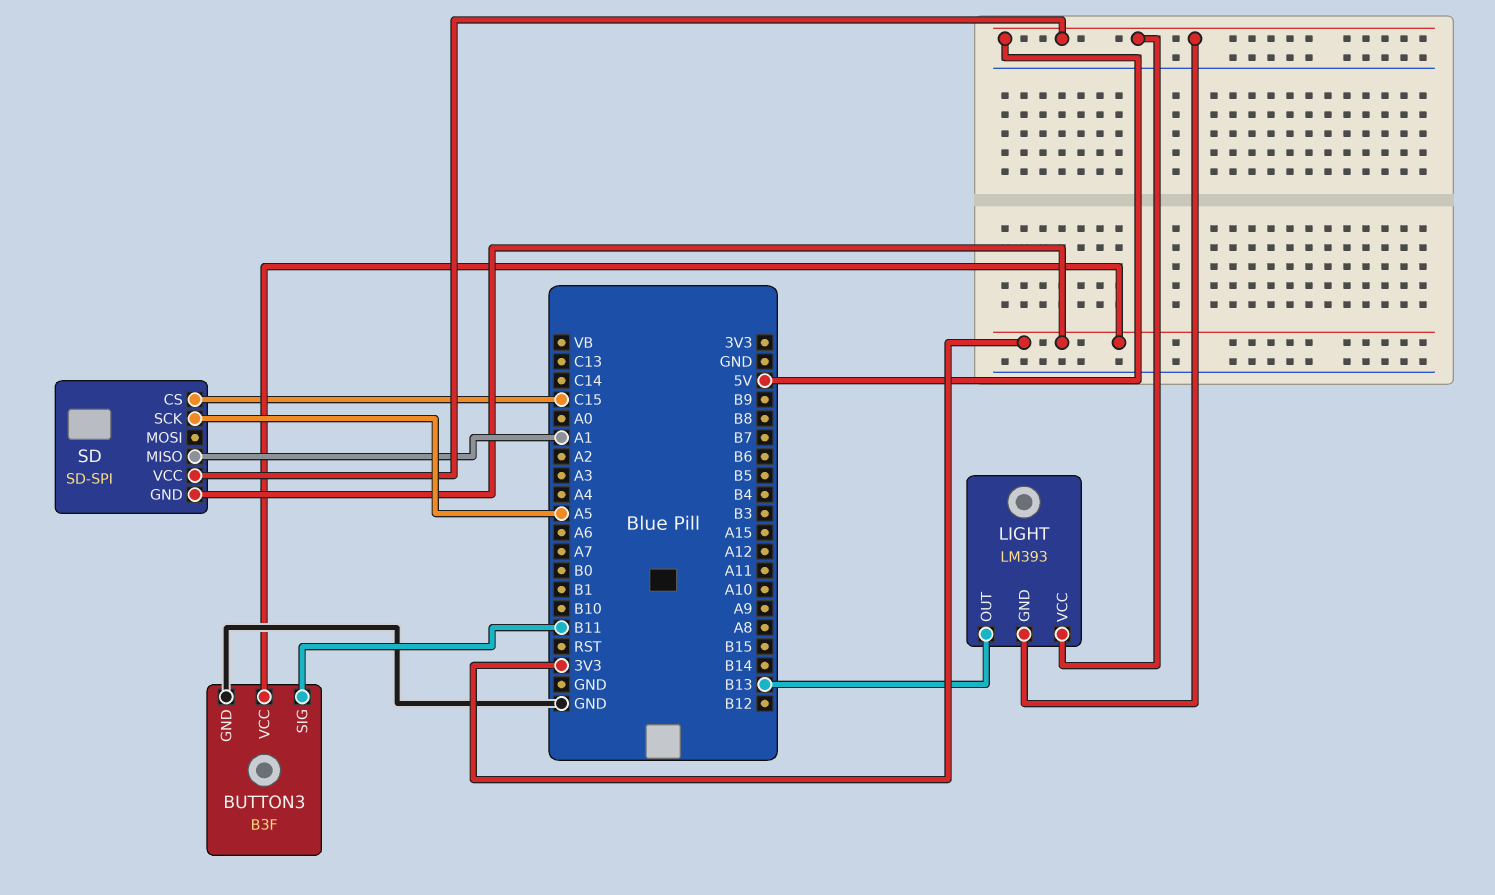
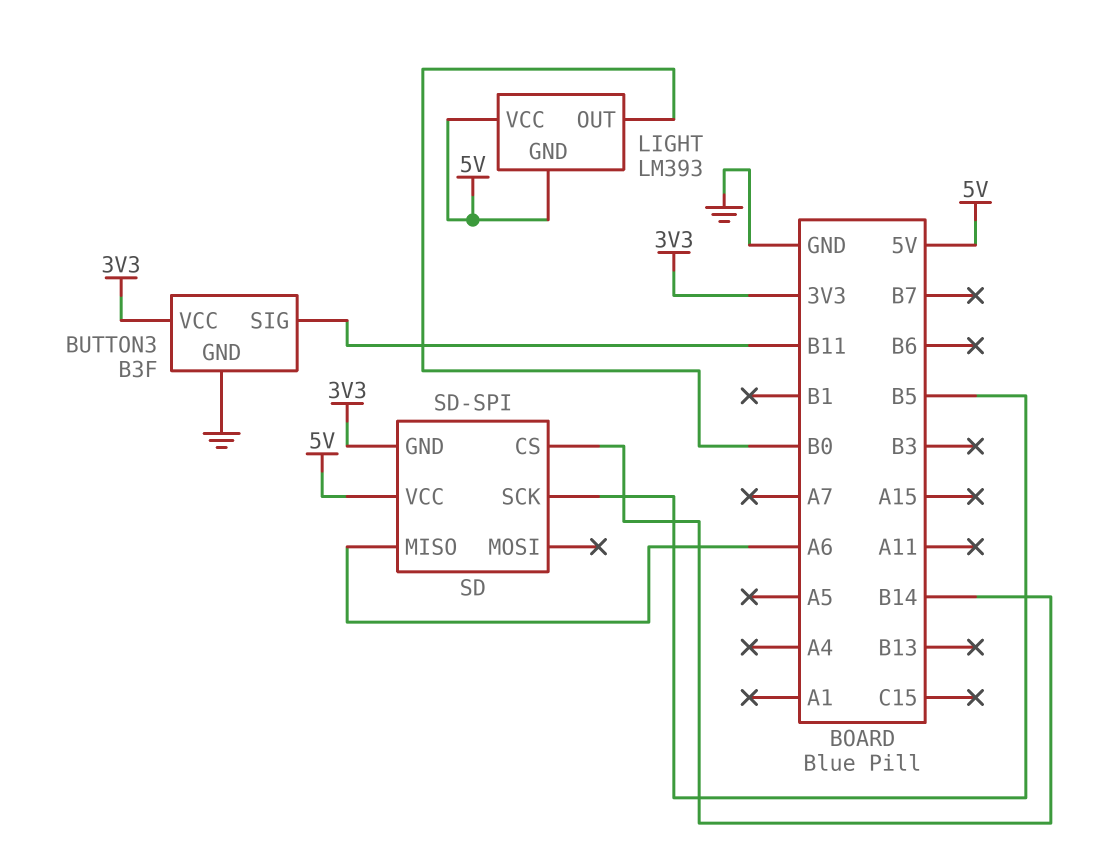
LIGHT pin OUT: B13 -> B0
SD pin CS: C15 -> B14
SD pin MISO: A1 -> A6
SD pin SCK: A5 -> B5

